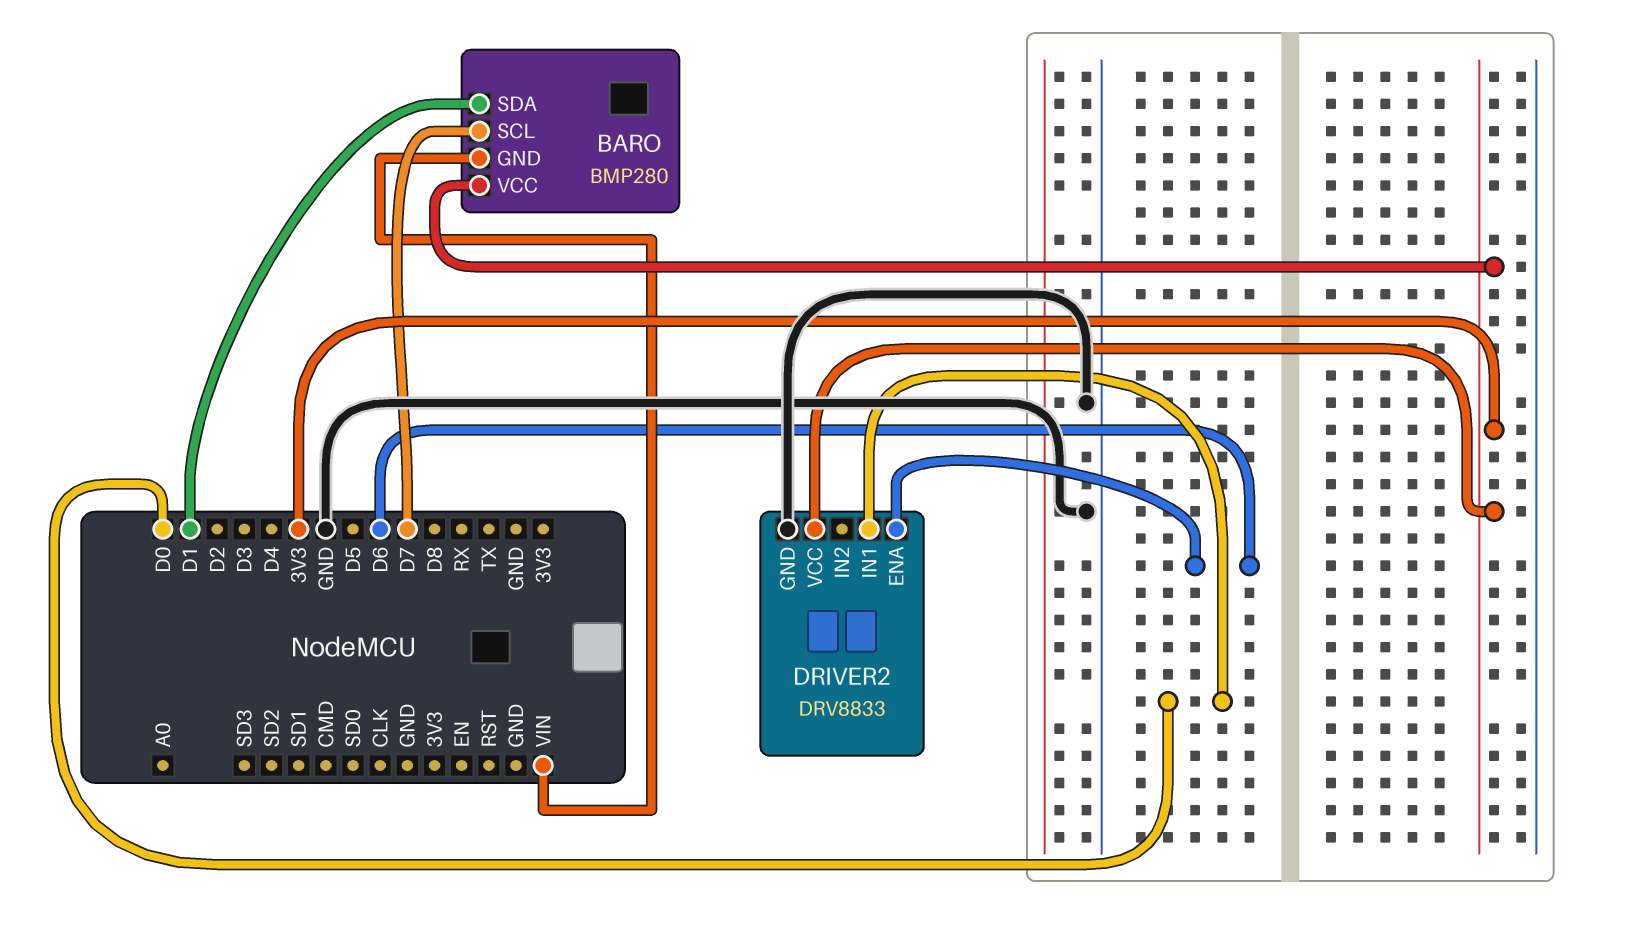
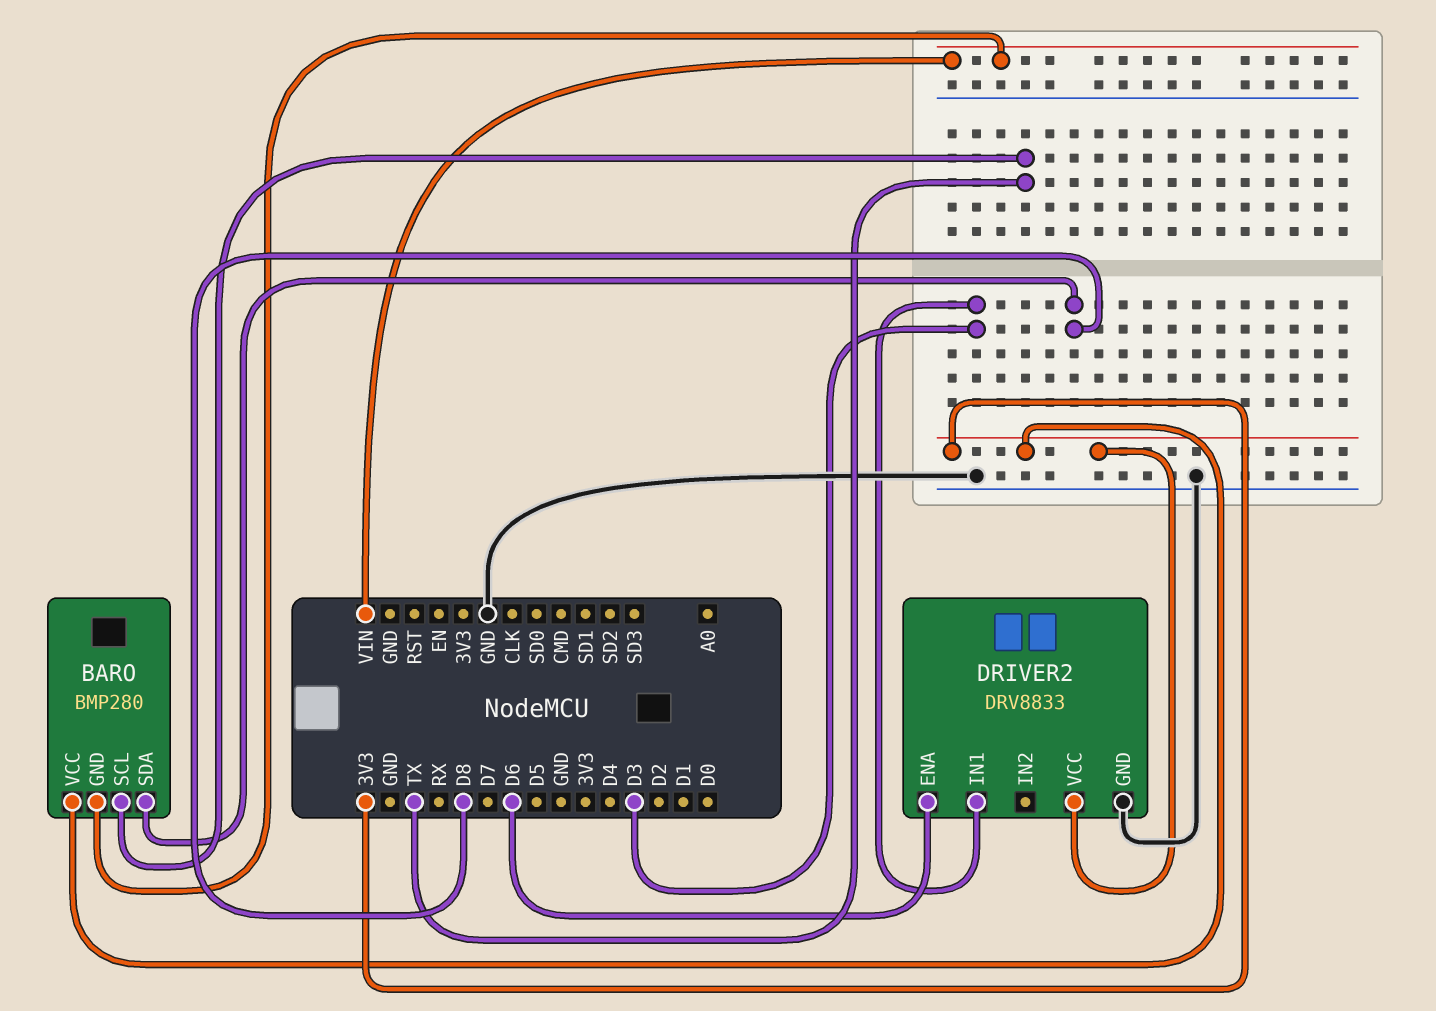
BARO pin SCL: D7 -> TX
BARO pin SDA: D1 -> D8
DRIVER2 pin IN1: D0 -> D3

